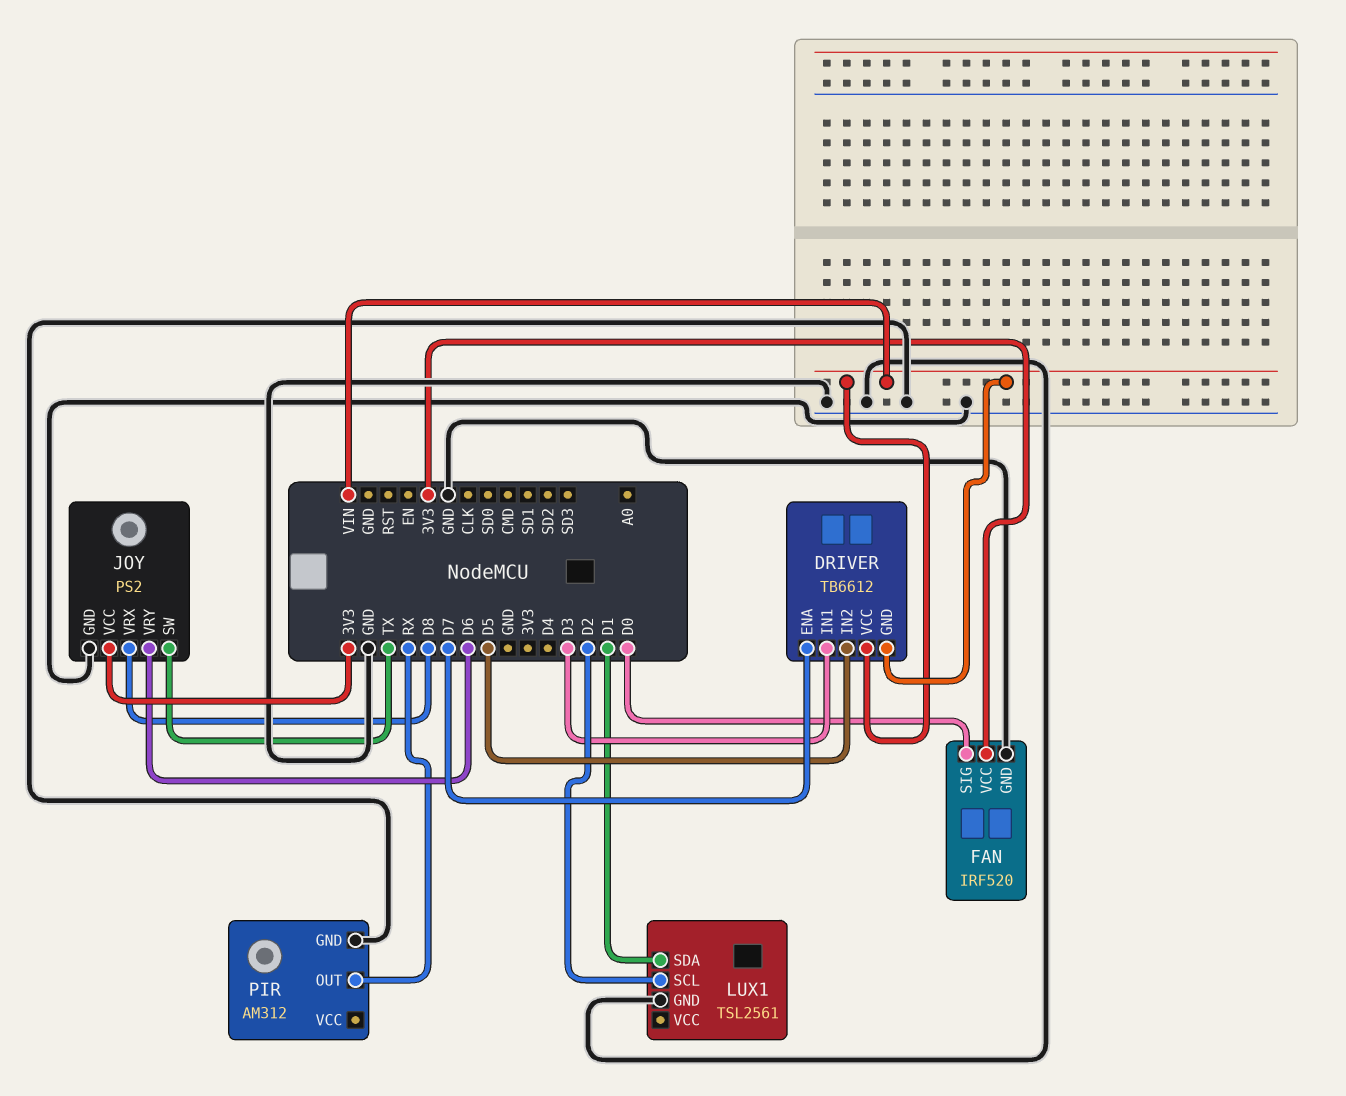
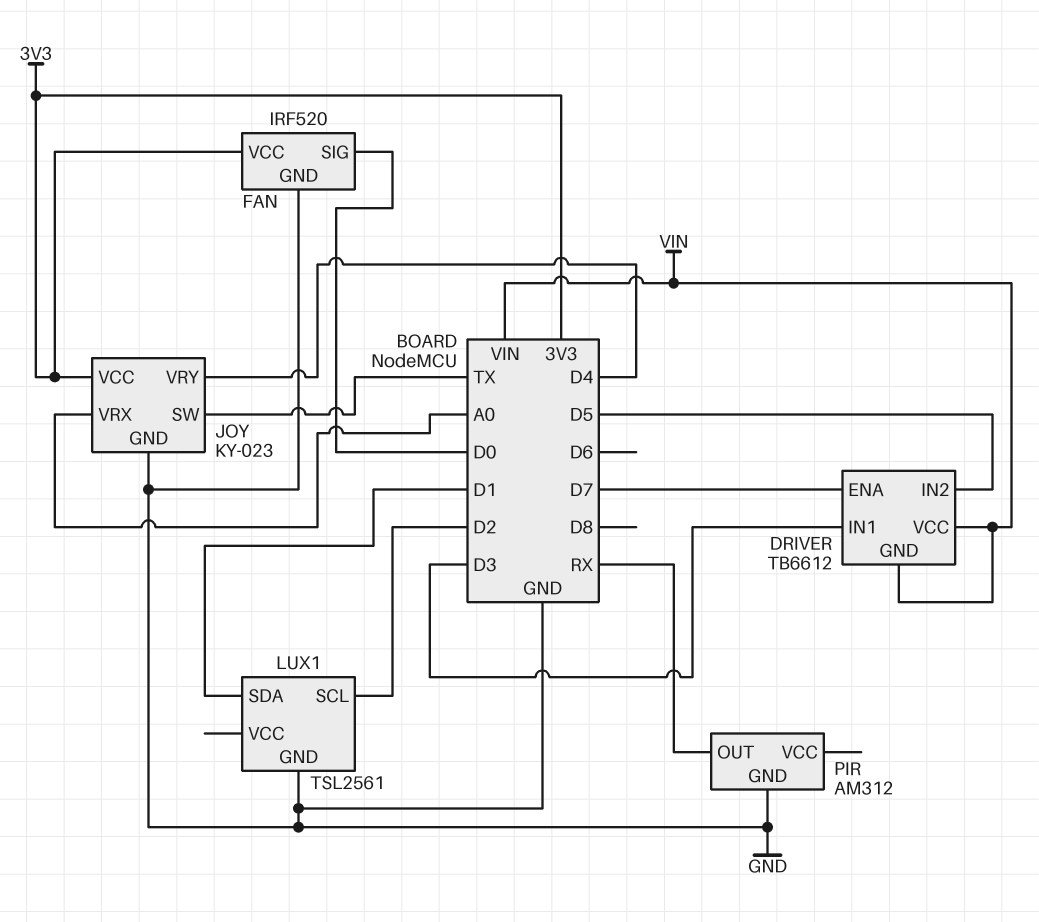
JOY: PS2 -> KY-023
JOY pin VRX: D8 -> A0
JOY pin VRY: D6 -> D4

